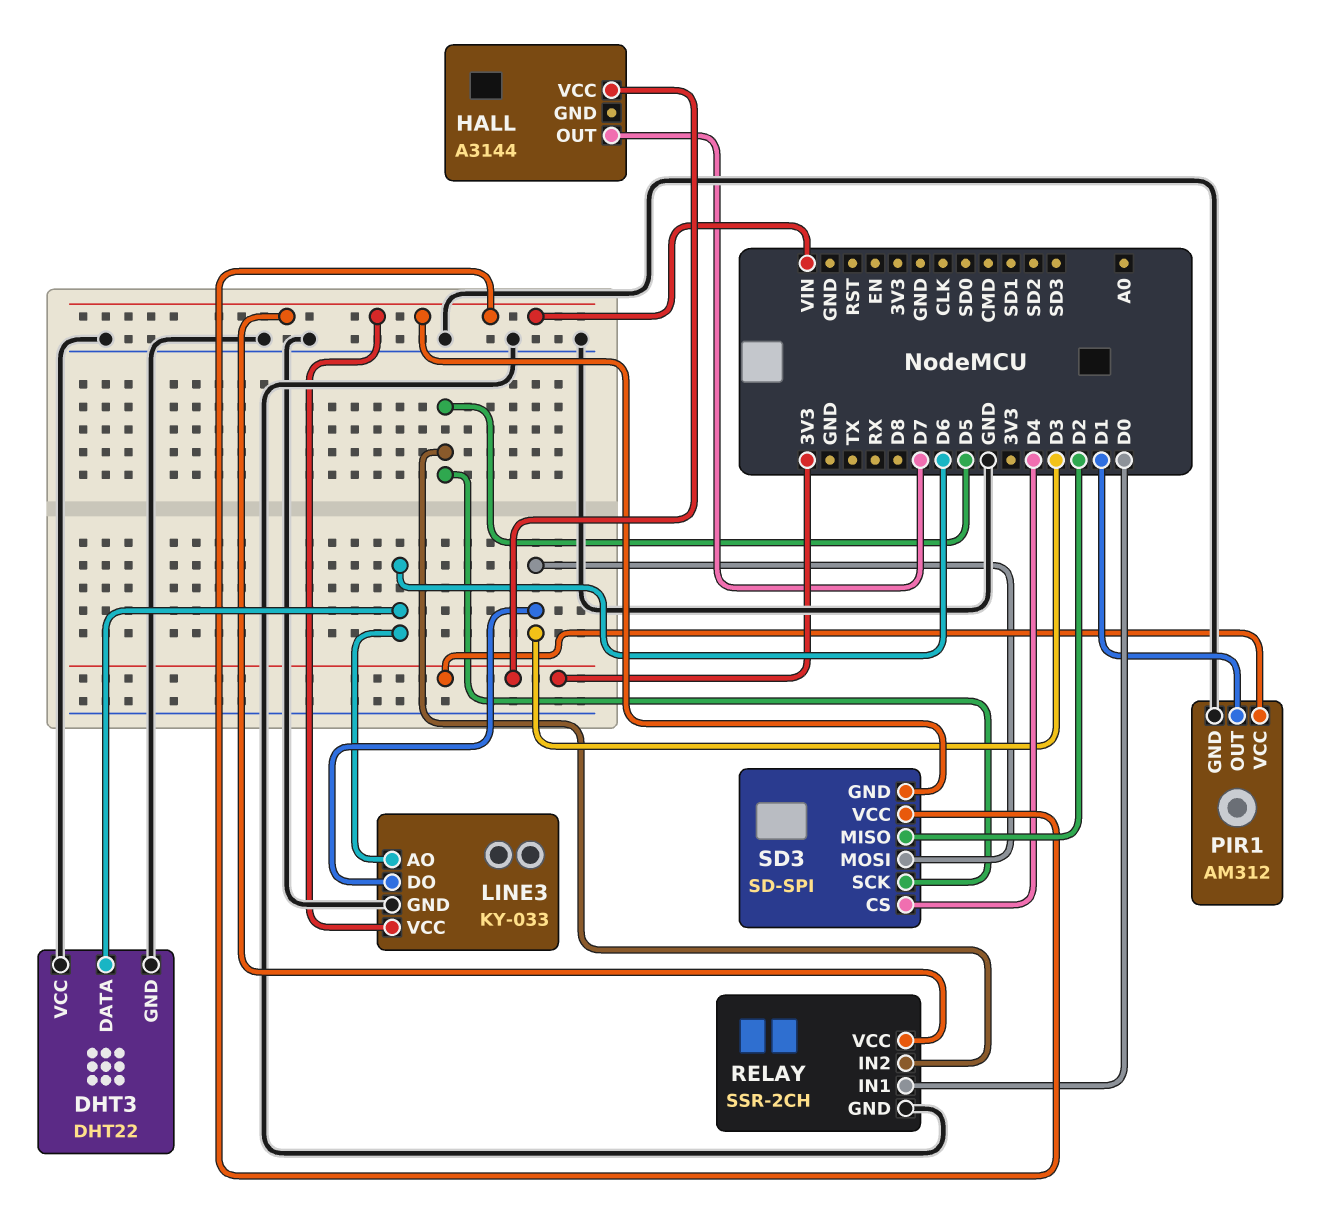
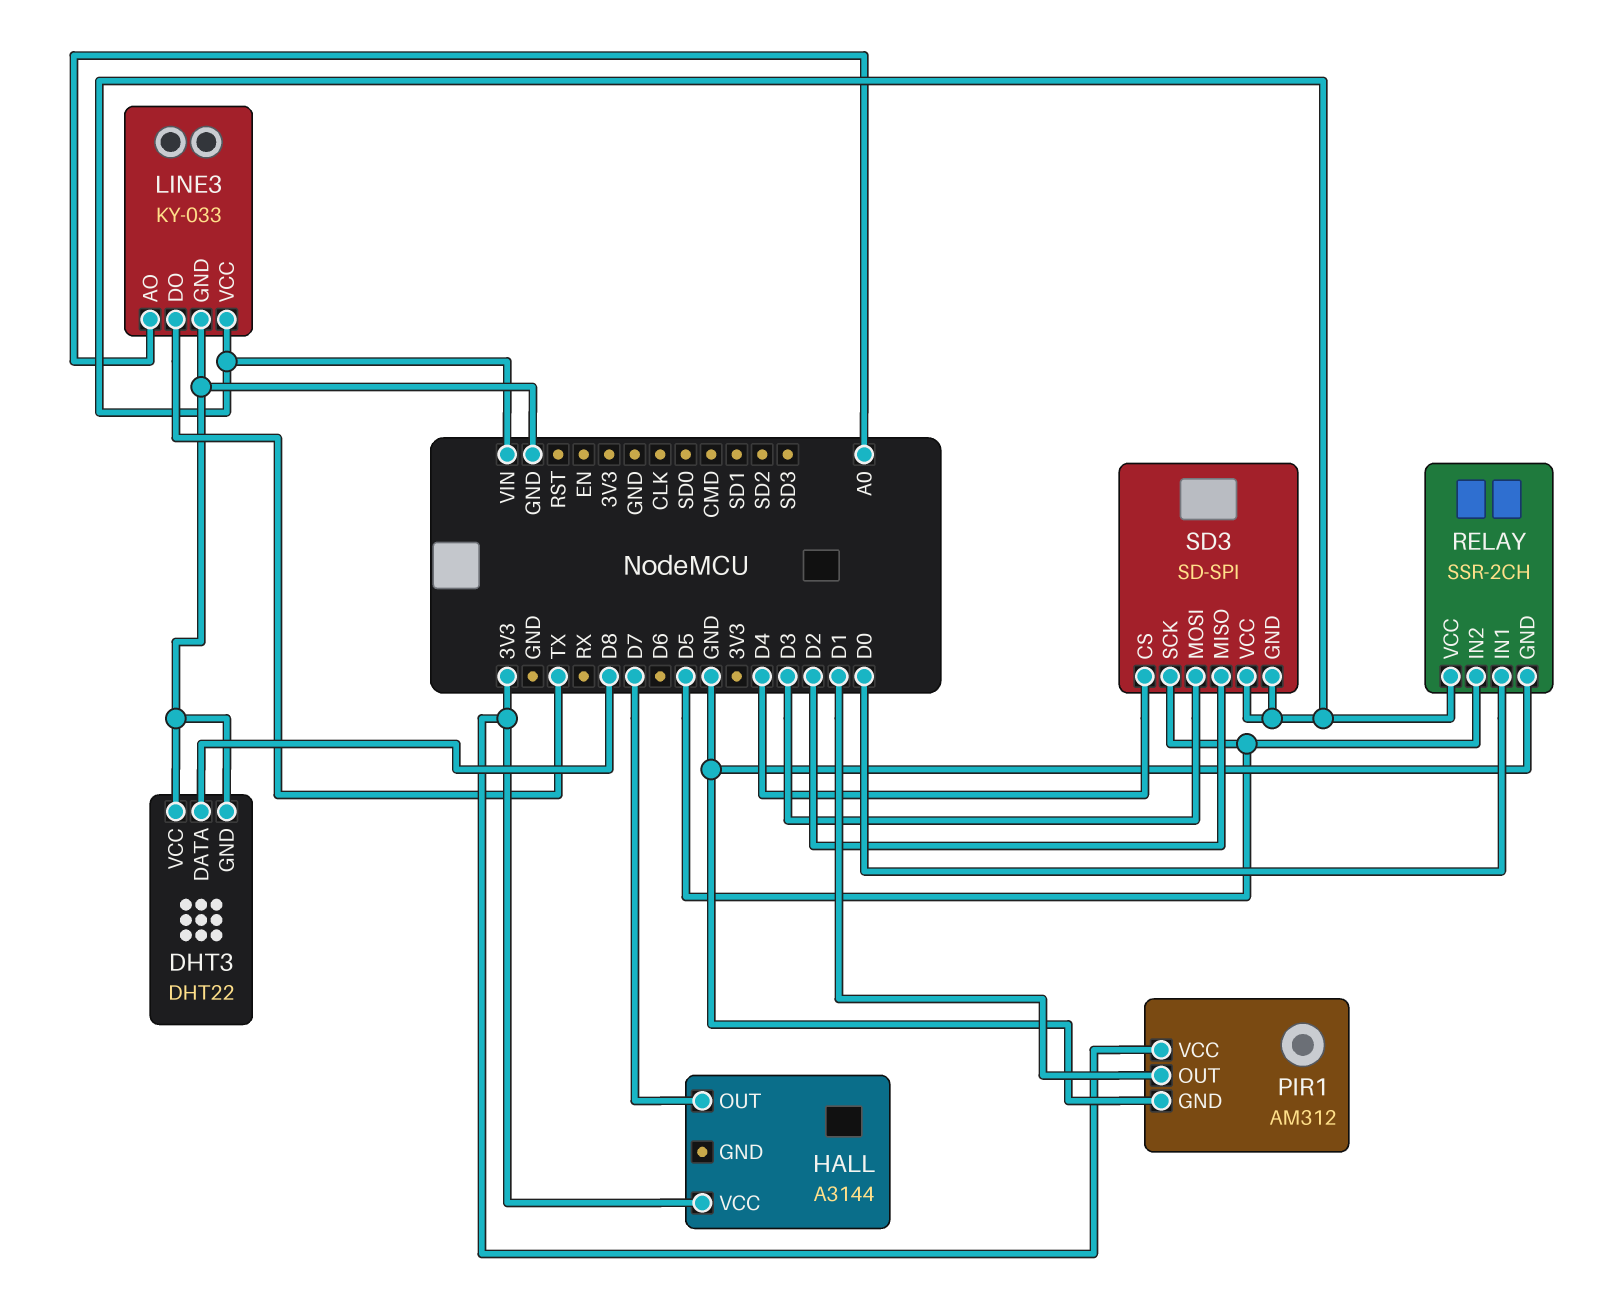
DHT3 pin DATA: D6 -> D8
LINE3 pin AO: D6 -> A0
LINE3 pin DO: D3 -> TX

